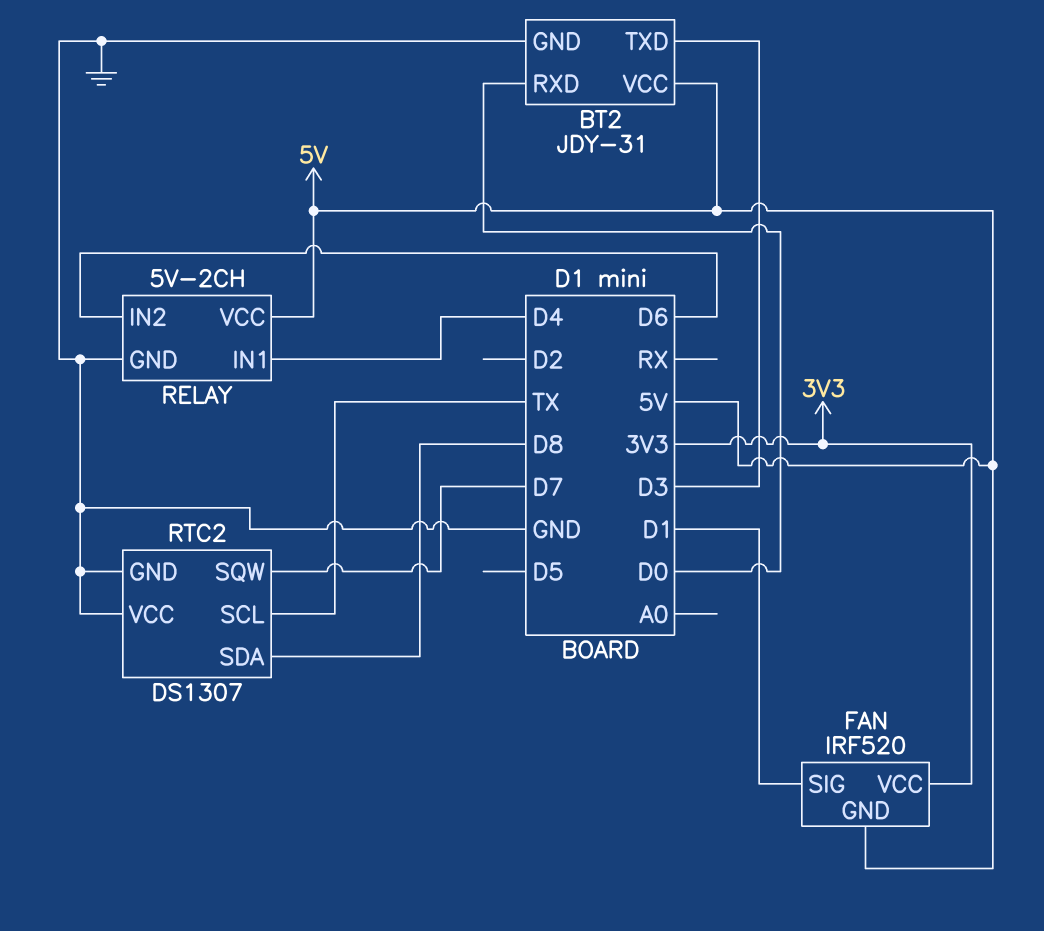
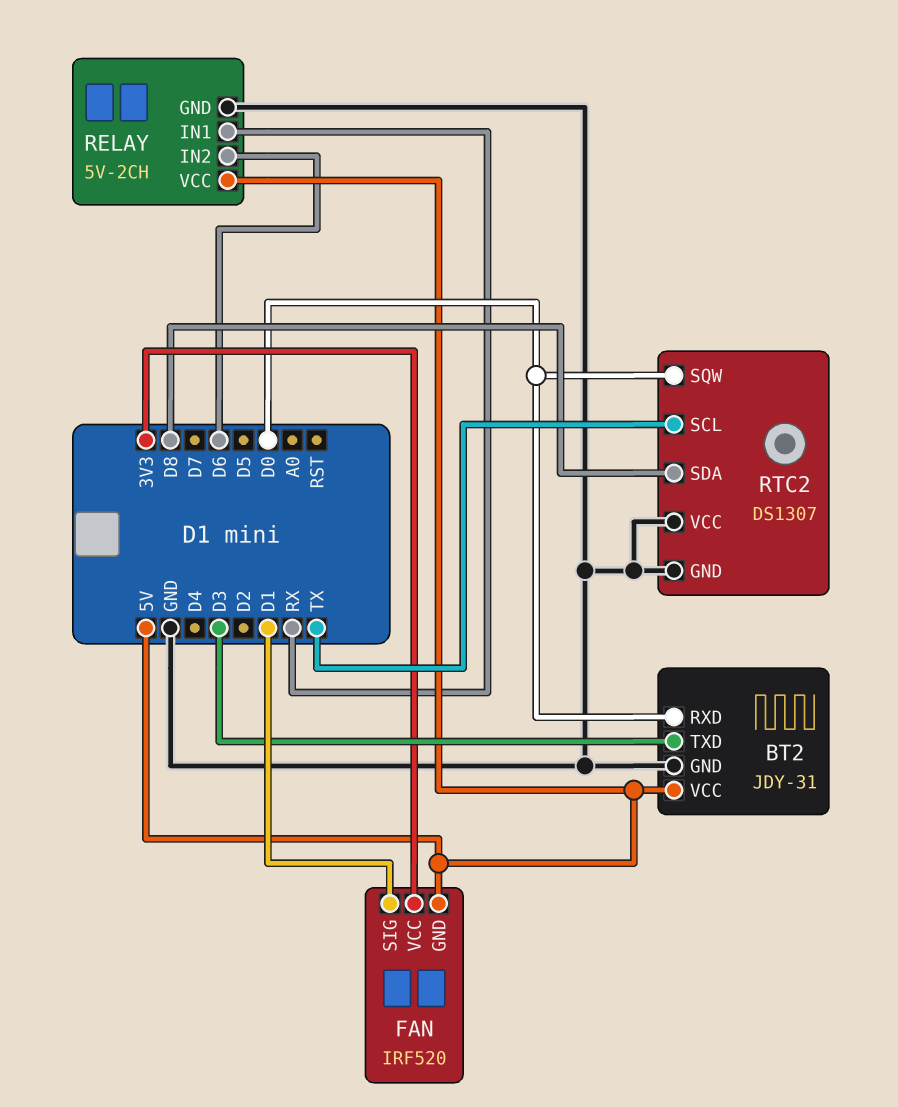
RELAY pin IN1: D4 -> RX
RTC2 pin SQW: D7 -> D0

